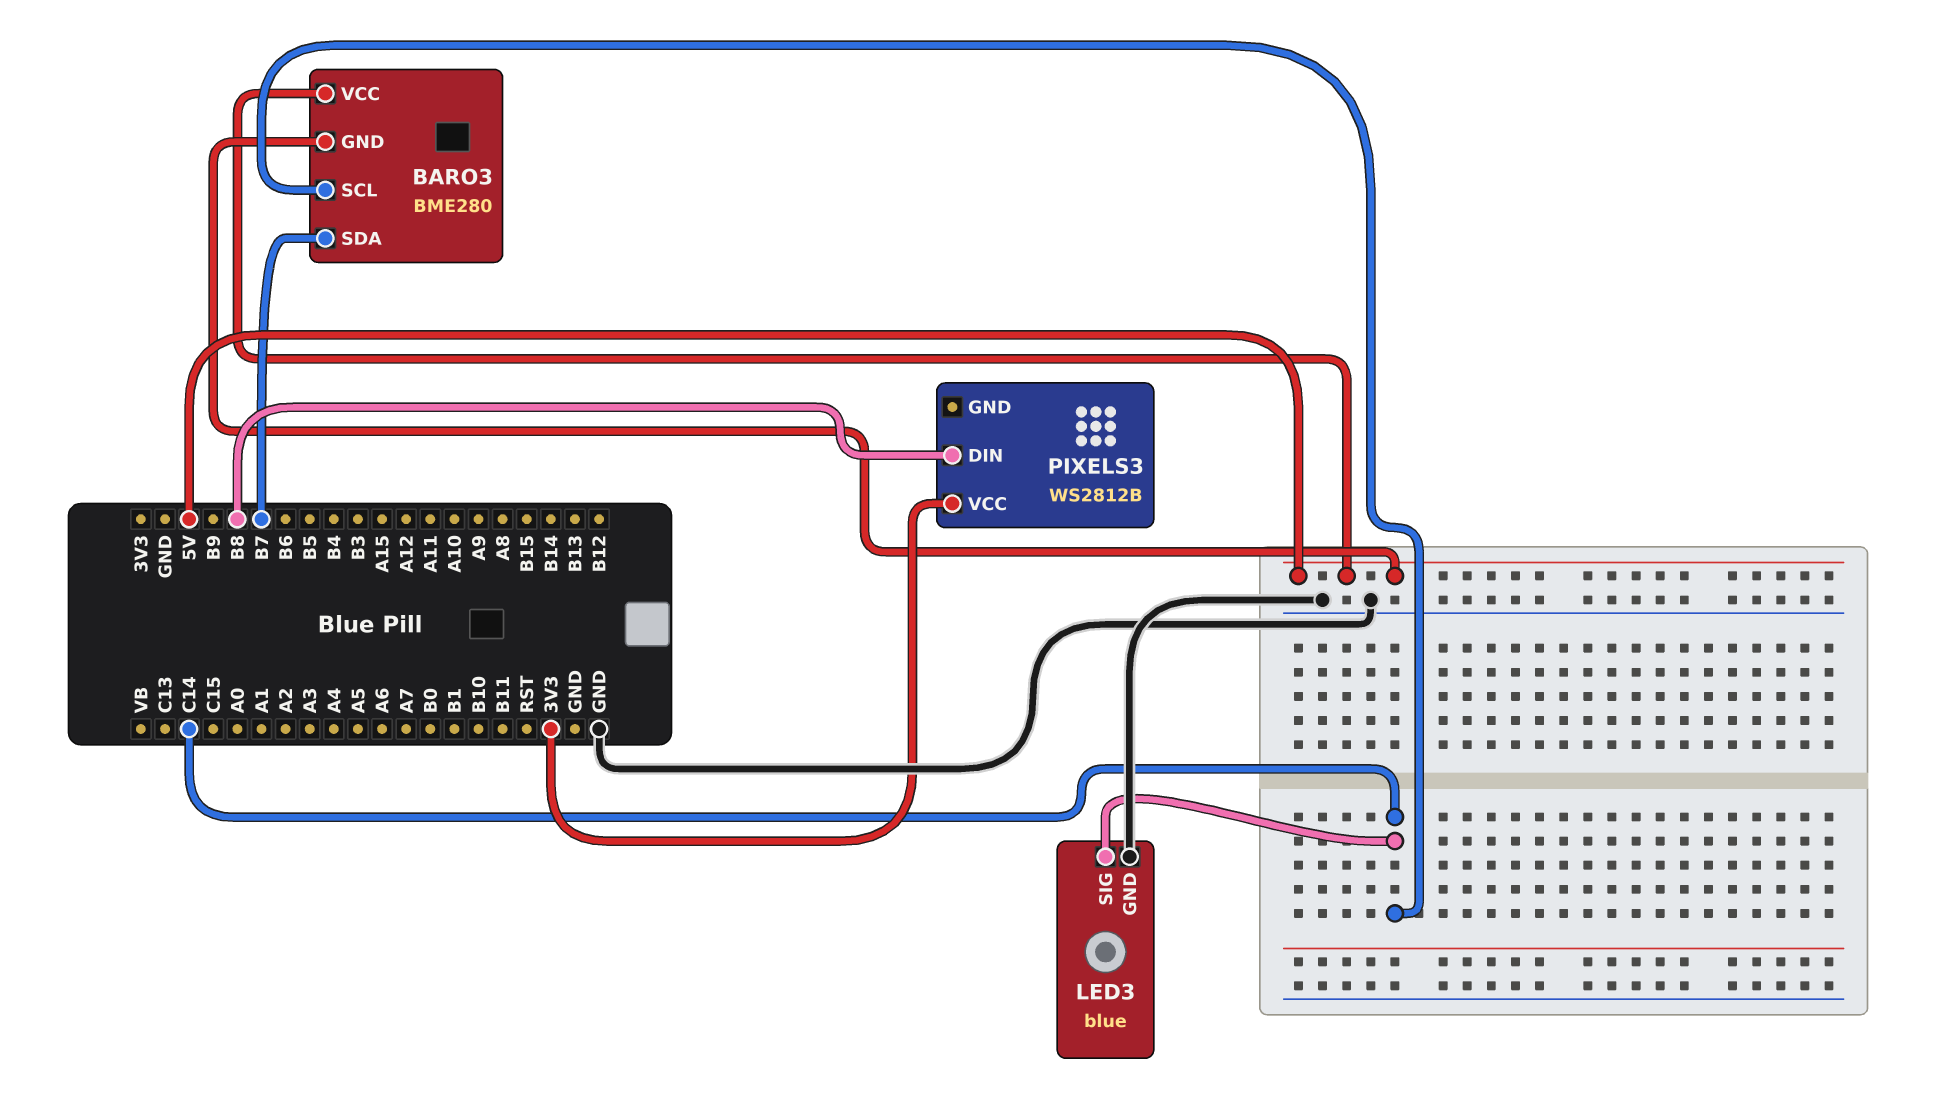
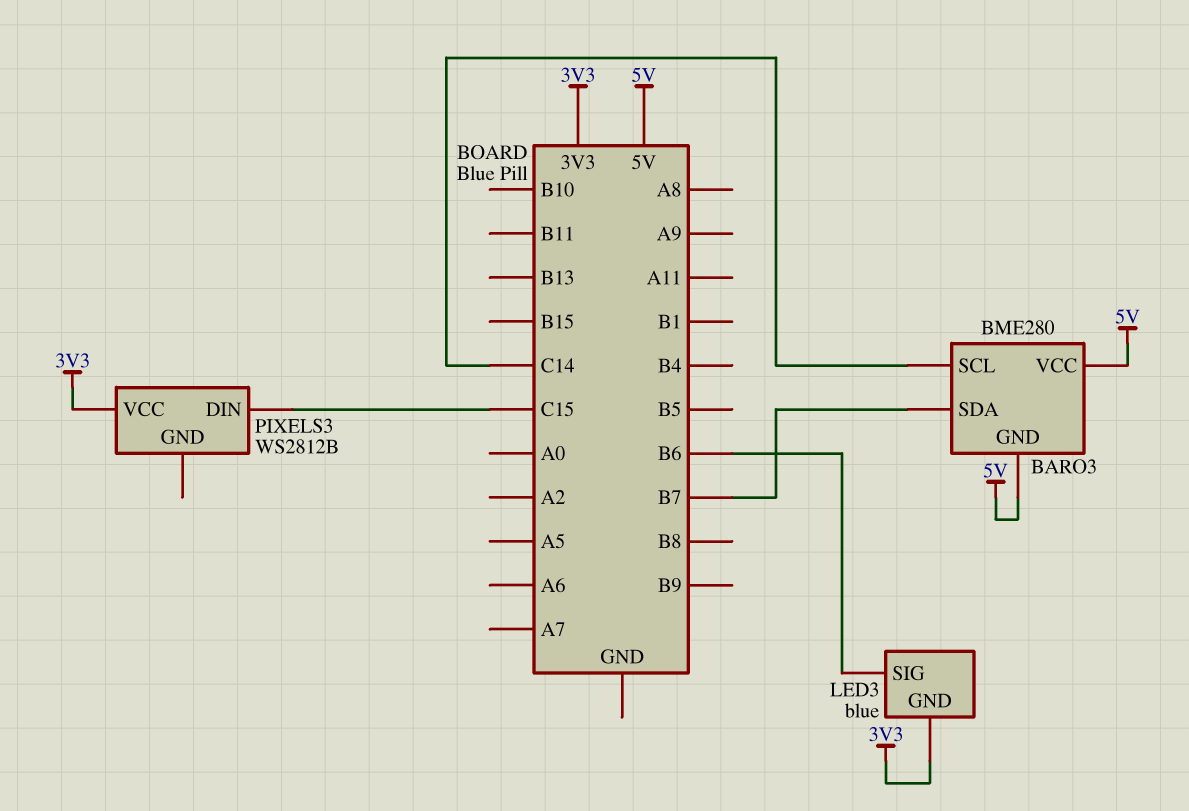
LED3 pin GND: GND -> 3V3
LED3 pin SIG: C14 -> B6
PIXELS3 pin DIN: B8 -> C15

